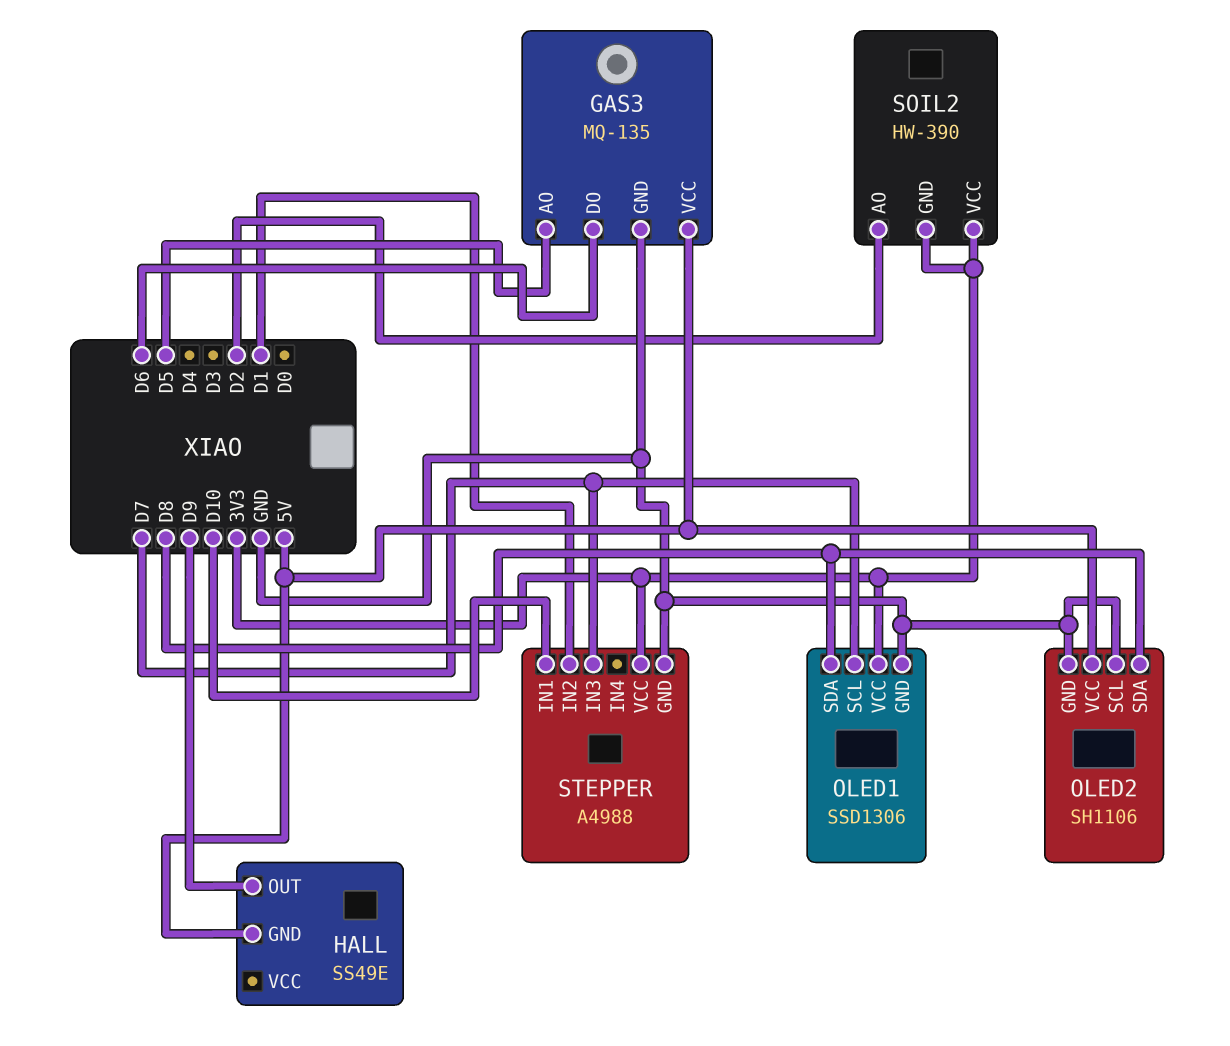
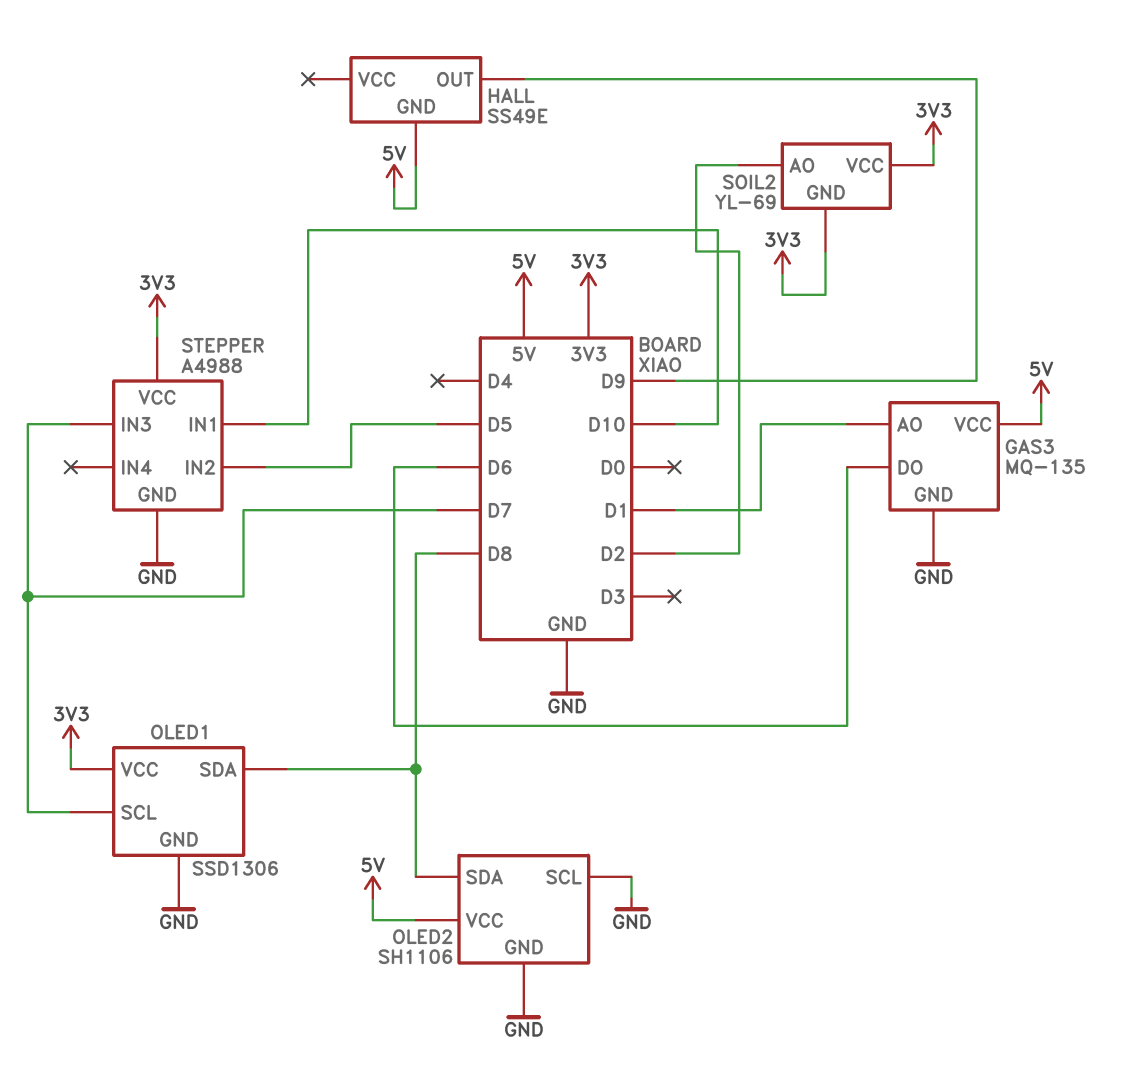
GAS3 pin AO: D5 -> D1
SOIL2: HW-390 -> YL-69
STEPPER pin IN2: D1 -> D5

